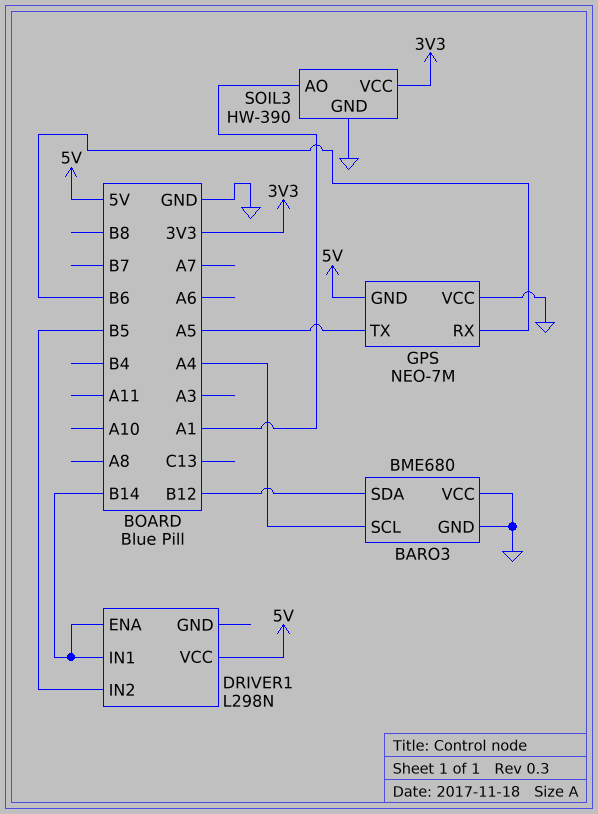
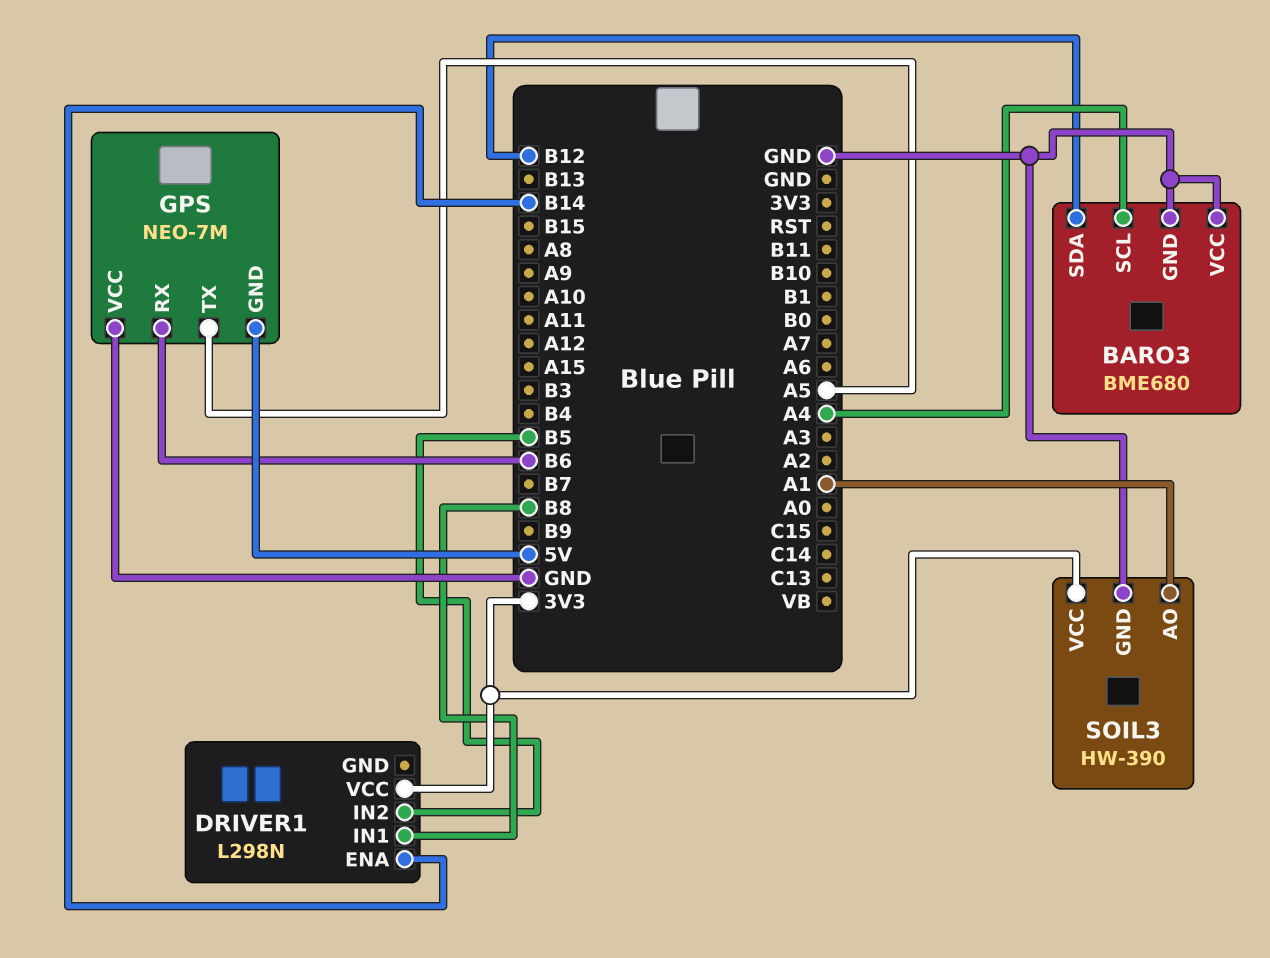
DRIVER1 pin IN1: B14 -> B8
DRIVER1 pin VCC: 5V -> 3V3

